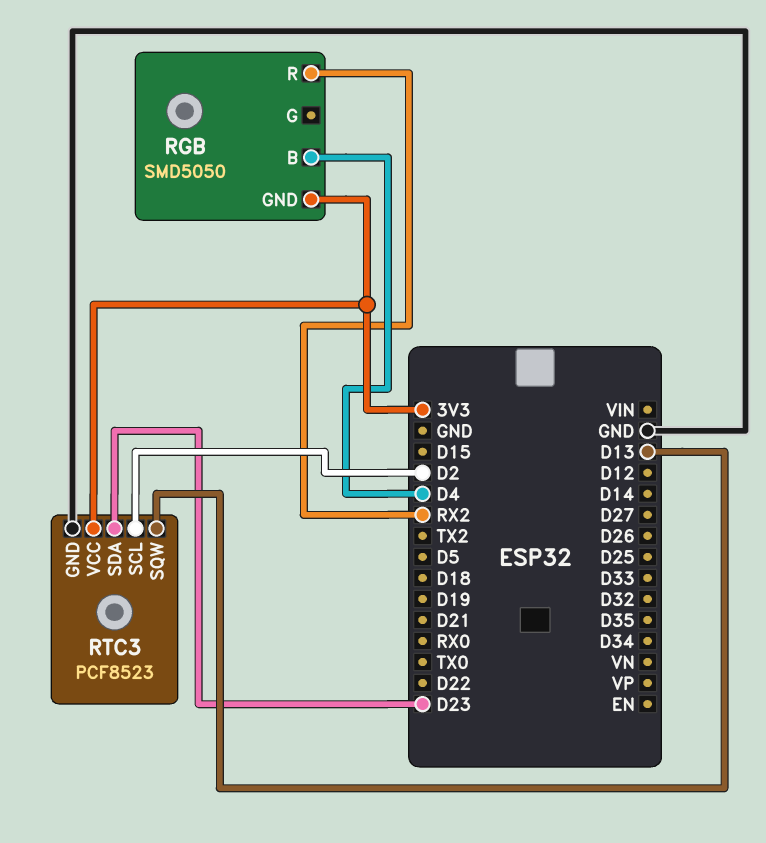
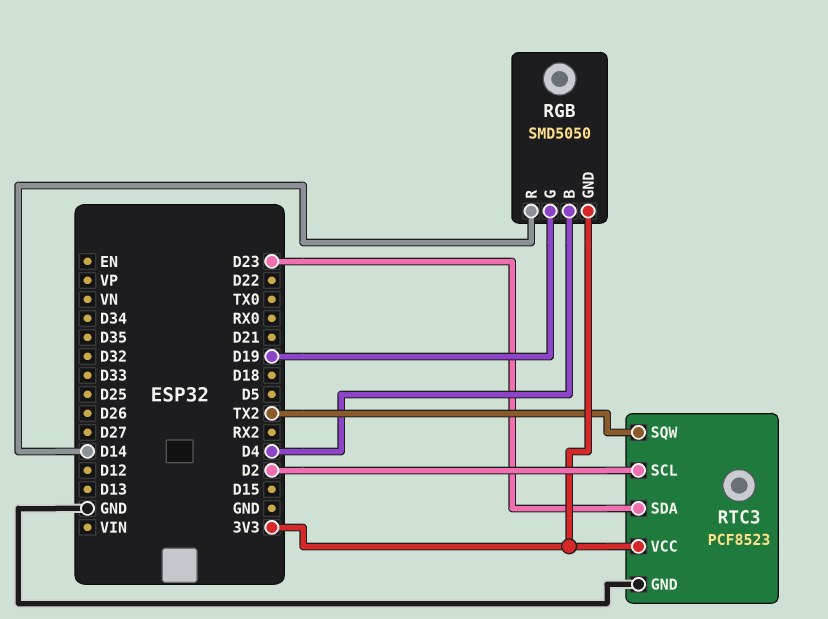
RGB pin G: none -> D19
RGB pin R: RX2 -> D14
RTC3 pin SQW: D13 -> TX2

